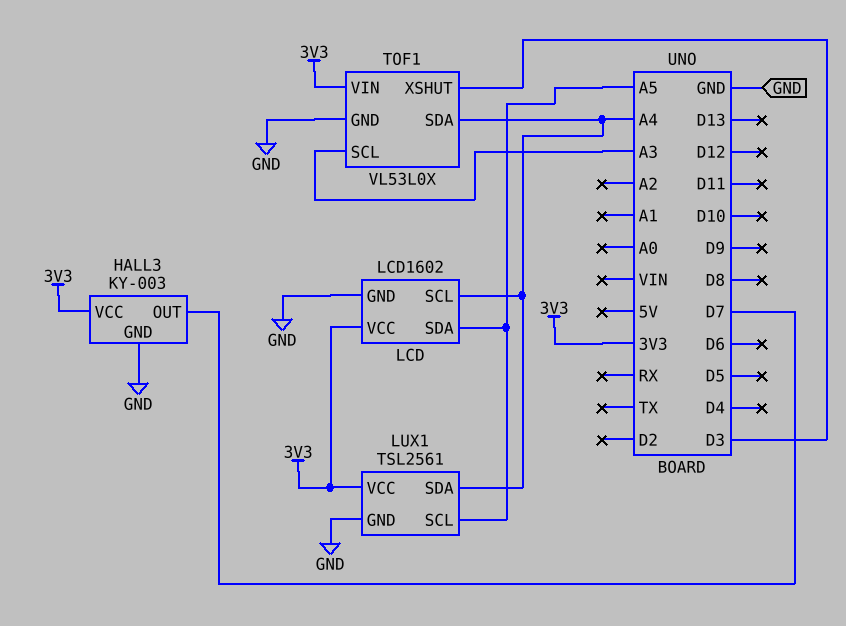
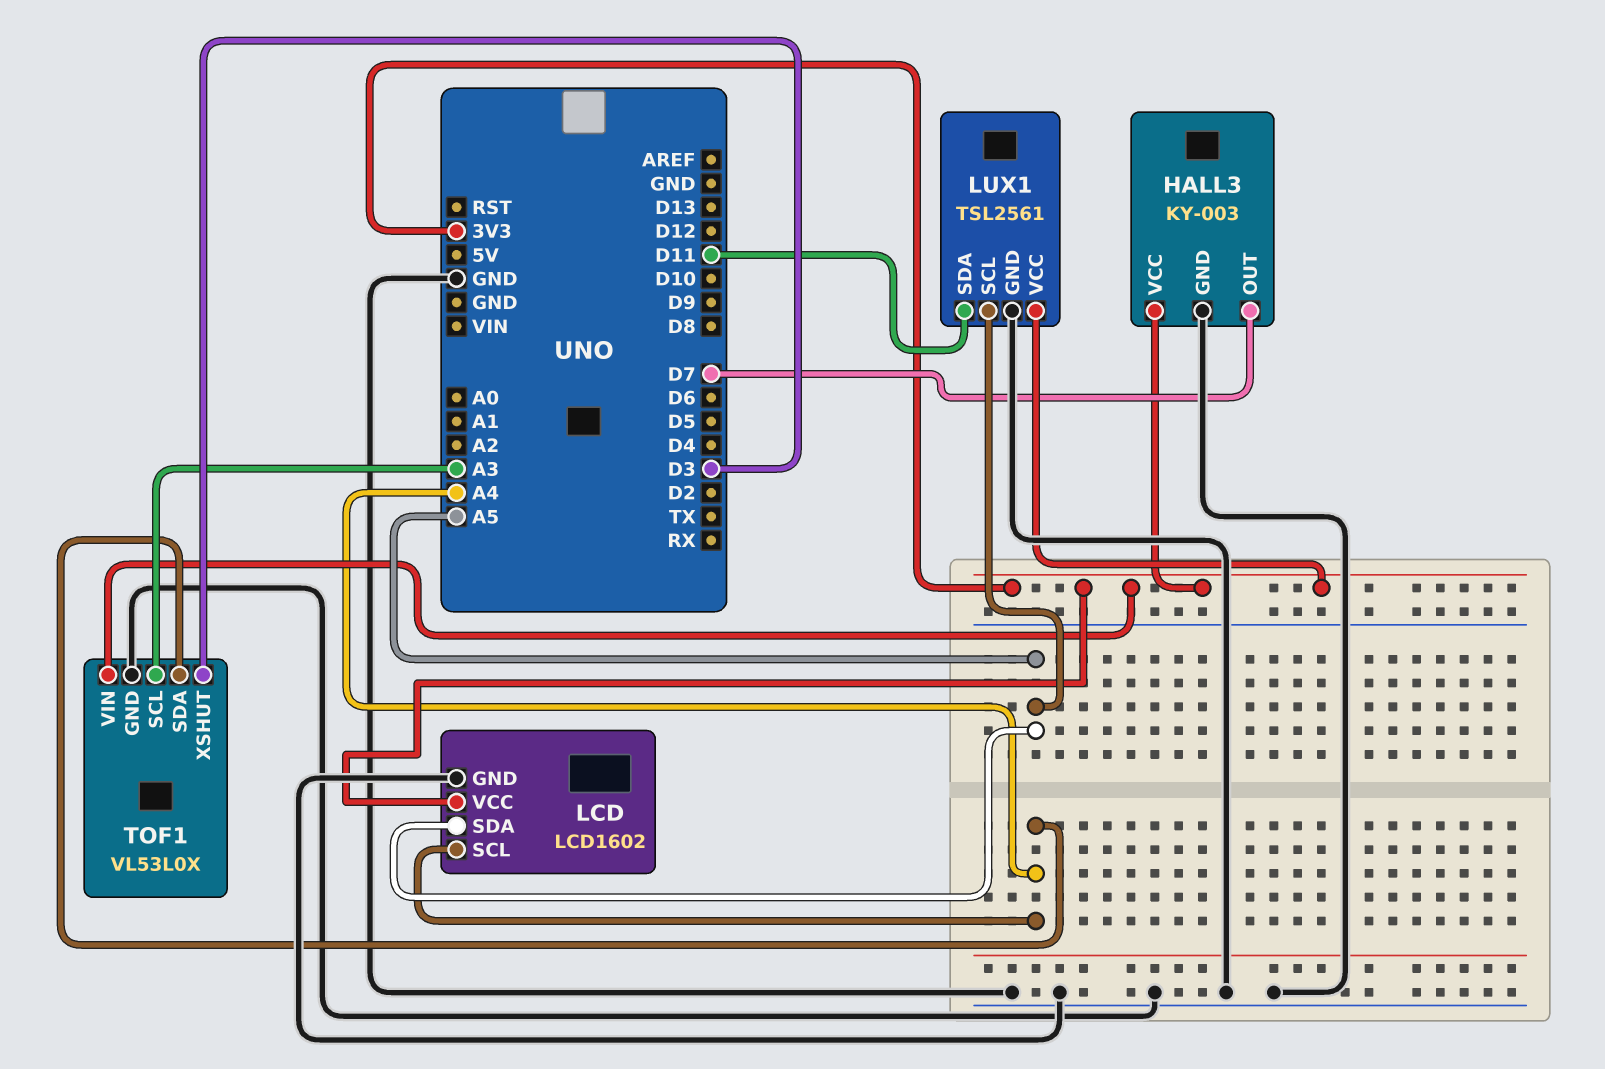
LUX1 pin SDA: A4 -> D11

